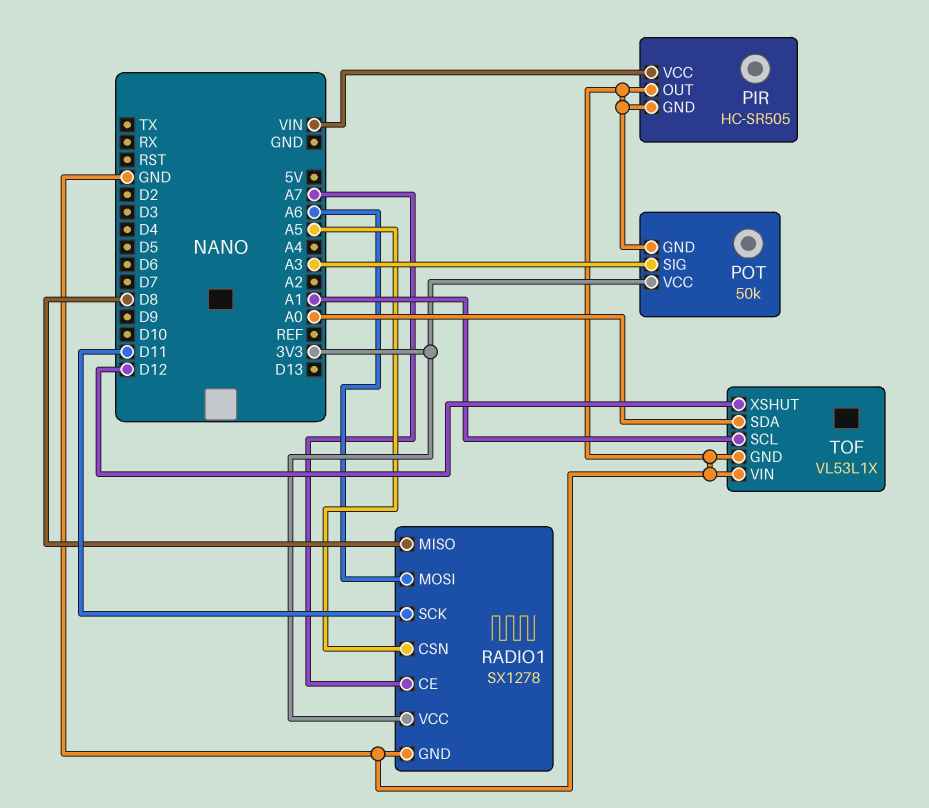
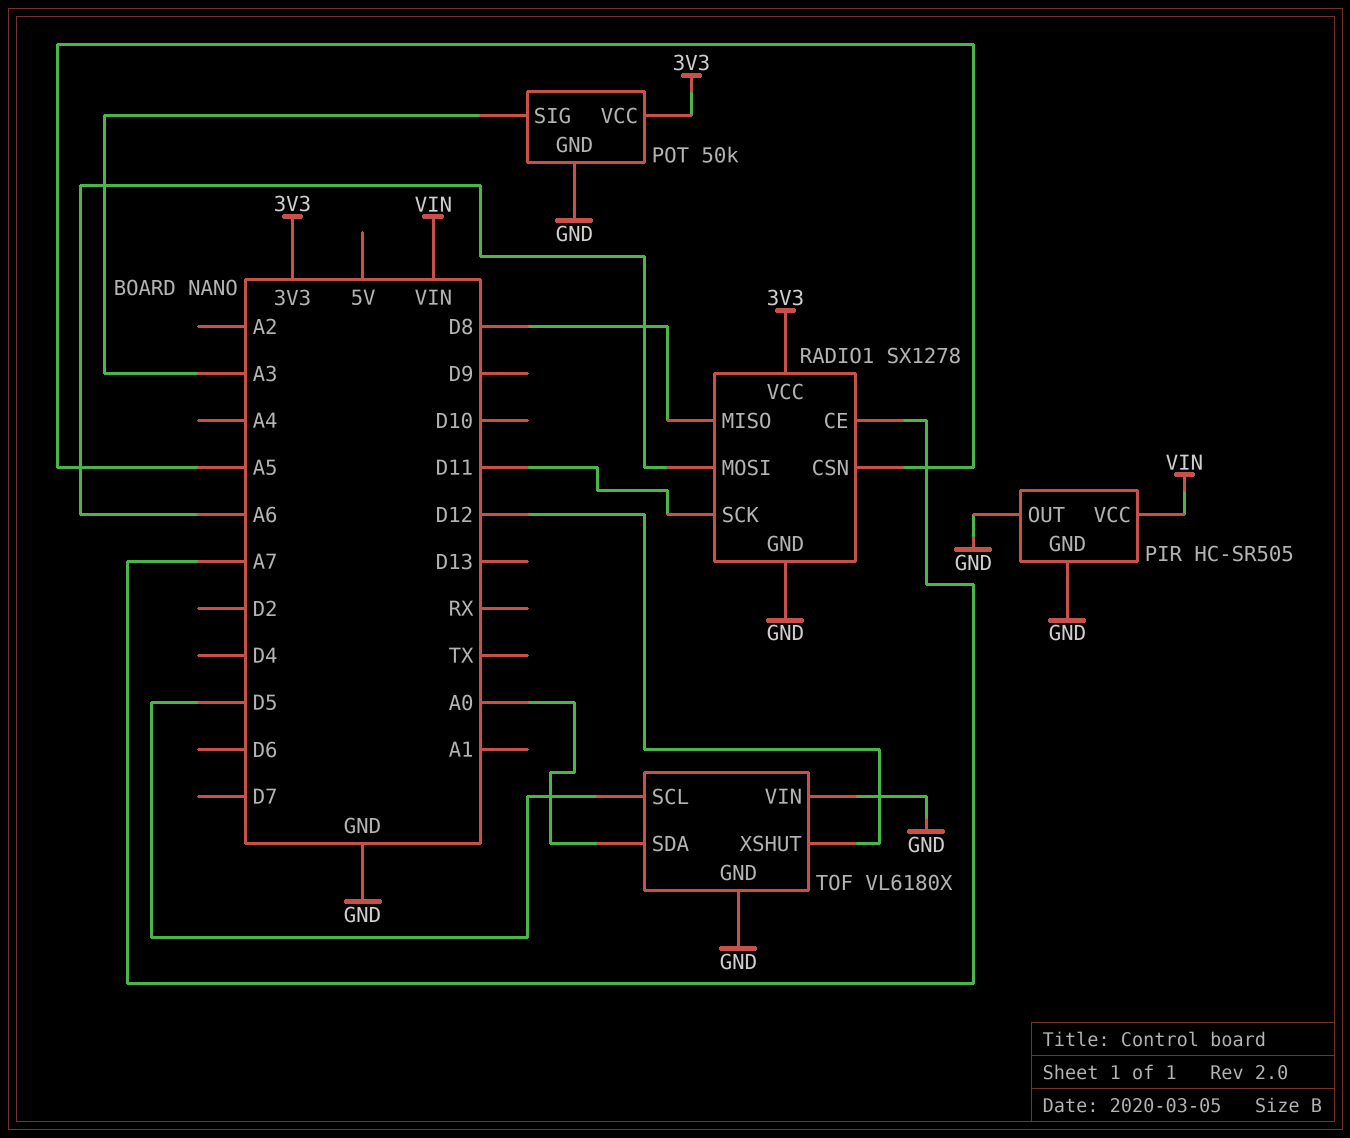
TOF: VL53L1X -> VL6180X
TOF pin SCL: A1 -> D5

